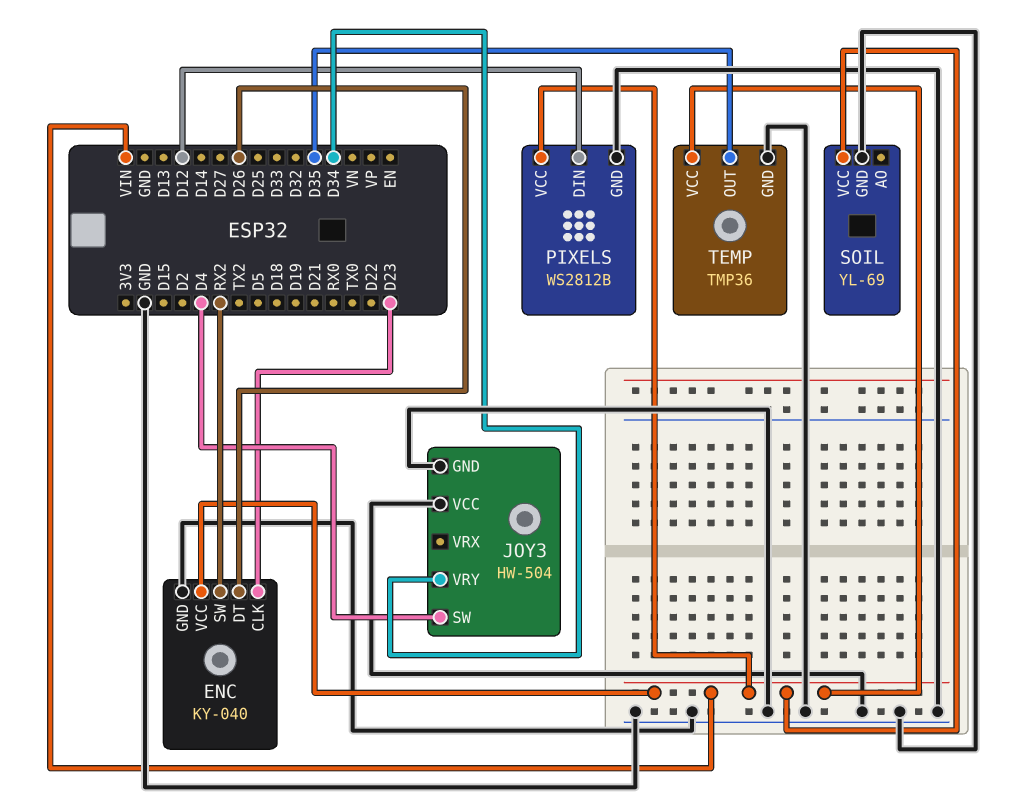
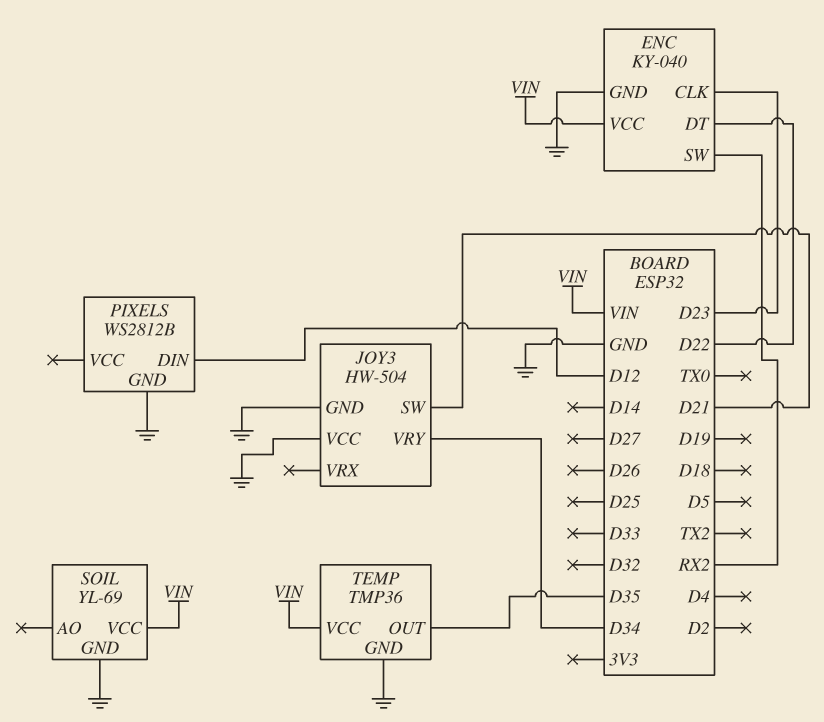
ENC pin DT: D26 -> D22
JOY3 pin SW: D4 -> D21
PIXELS pin VCC: VIN -> none

